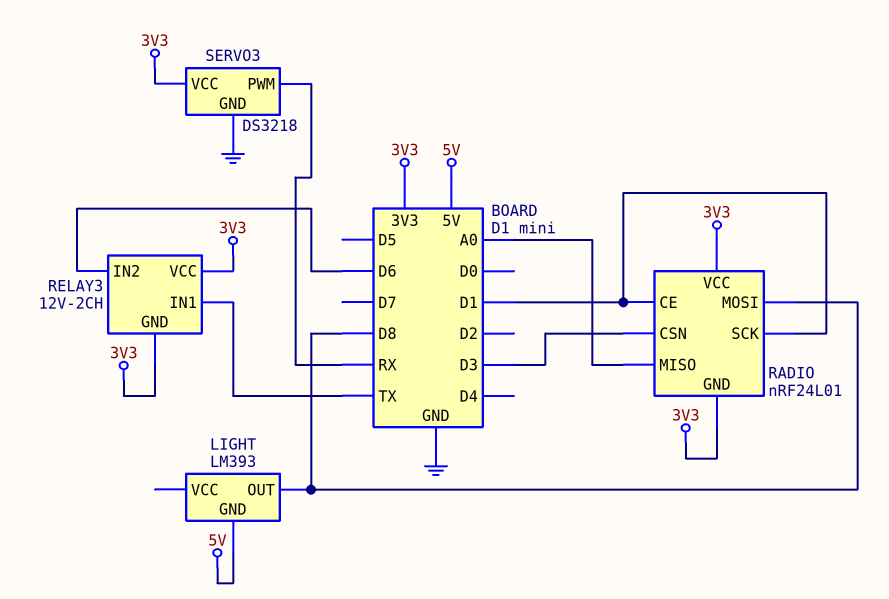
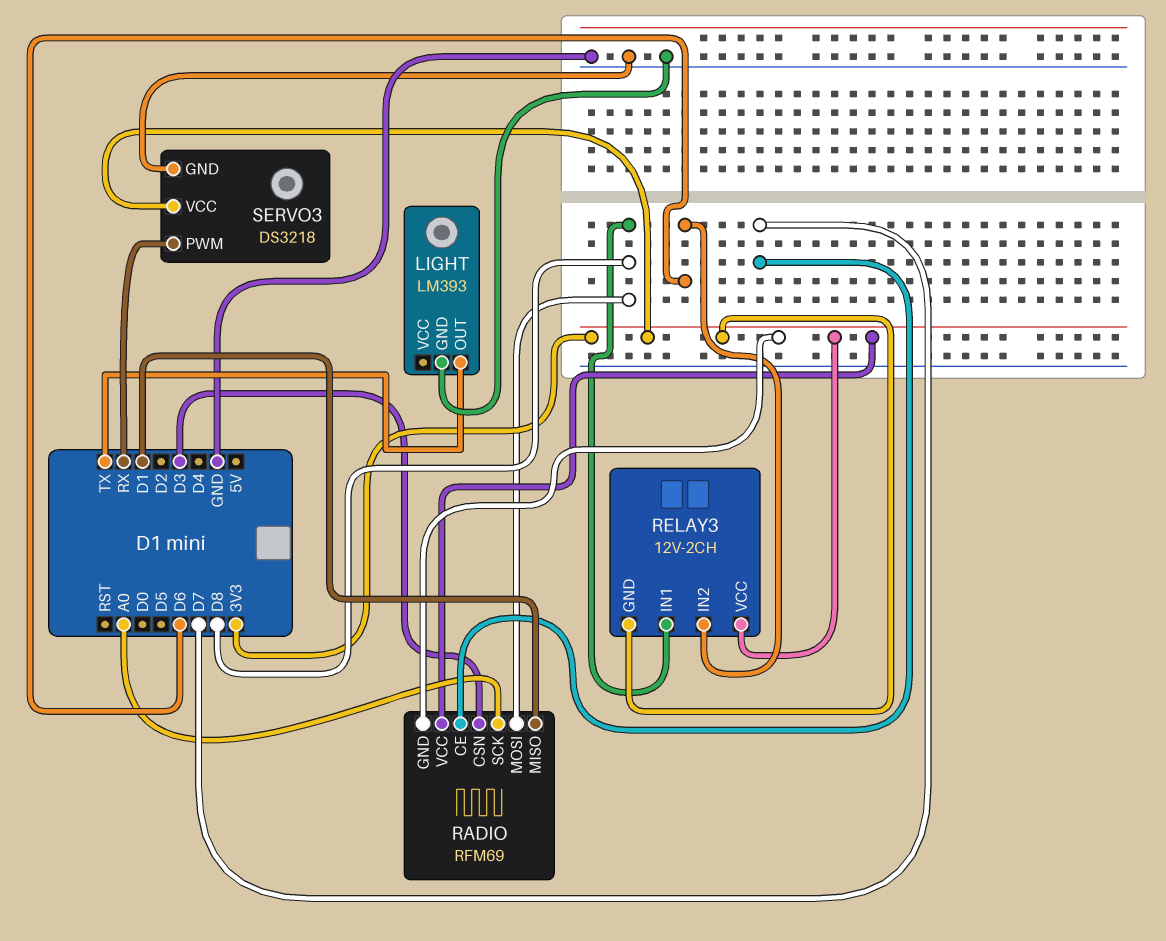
LIGHT pin GND: 5V -> GND
LIGHT pin OUT: D8 -> TX
RADIO: nRF24L01 -> RFM69
RADIO pin CE: D1 -> D7
RADIO pin MISO: A0 -> D1
RADIO pin SCK: D1 -> A0
RELAY3 pin IN1: TX -> D8

